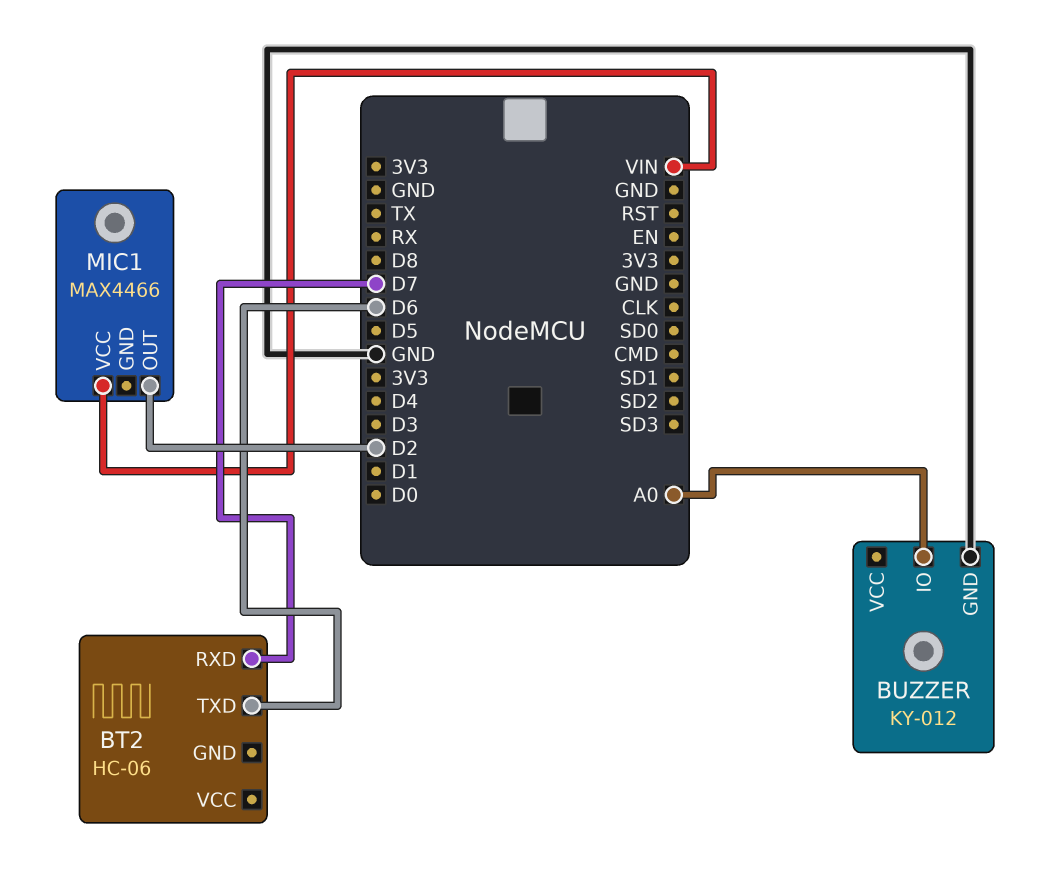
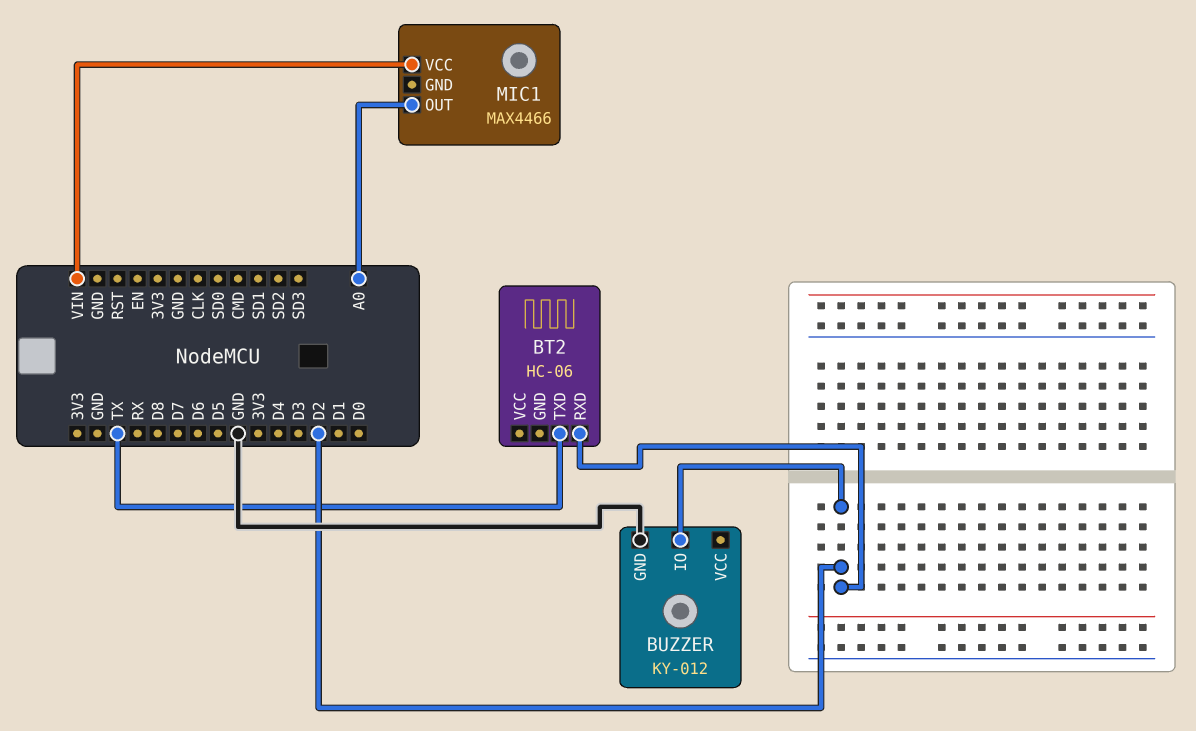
BT2 pin RXD: D7 -> D2
BT2 pin TXD: D6 -> TX
BUZZER pin IO: A0 -> D2
MIC1 pin OUT: D2 -> A0

